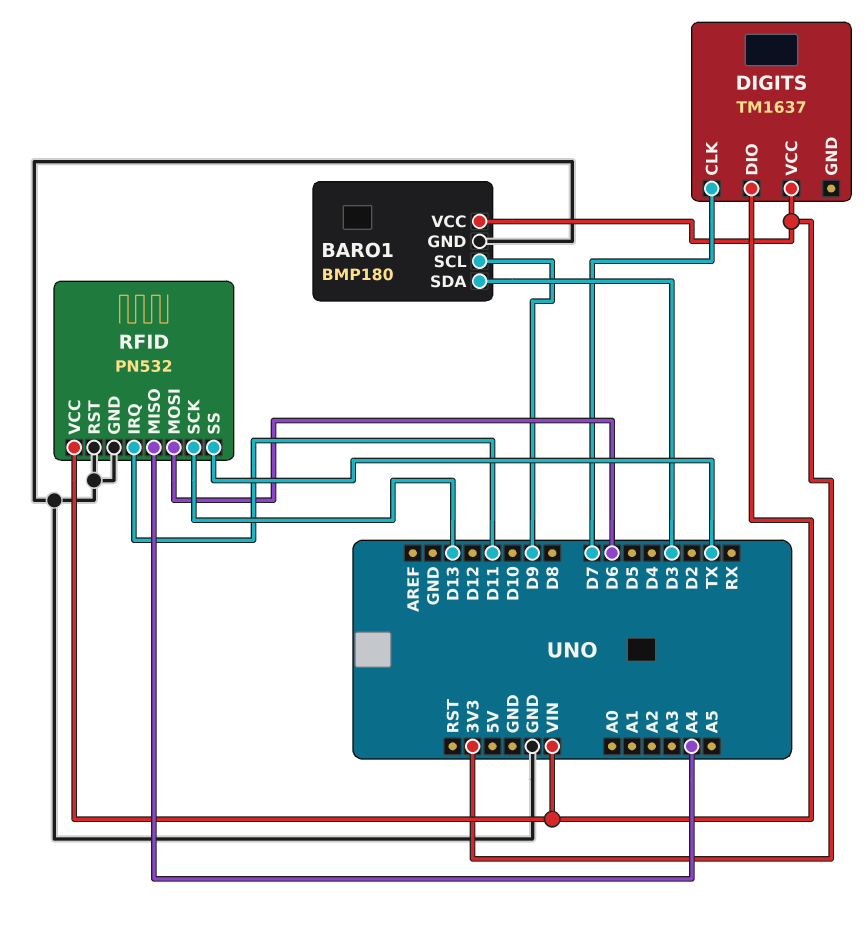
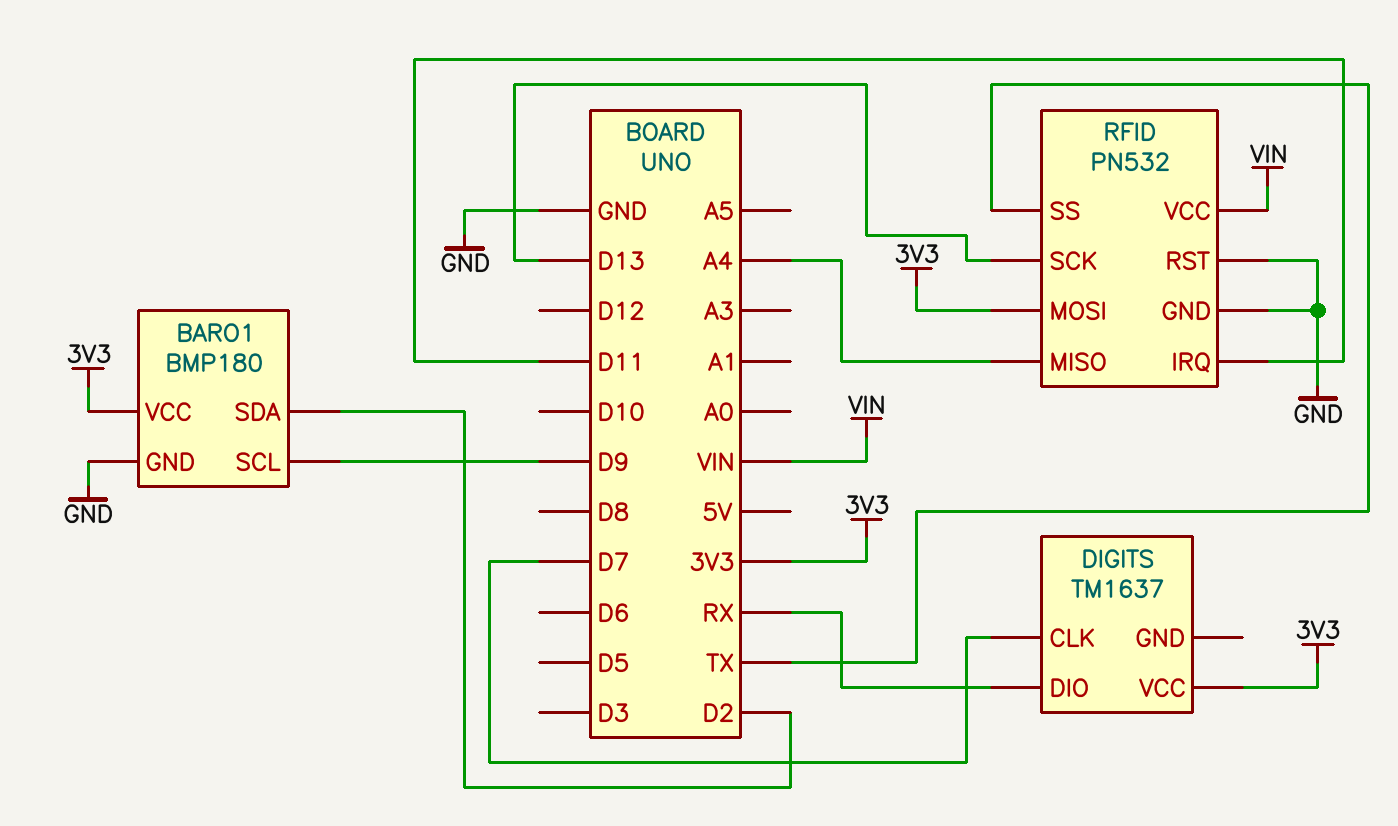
BARO1 pin SDA: D3 -> D2
DIGITS pin DIO: VIN -> RX
RFID pin MOSI: D6 -> 3V3

